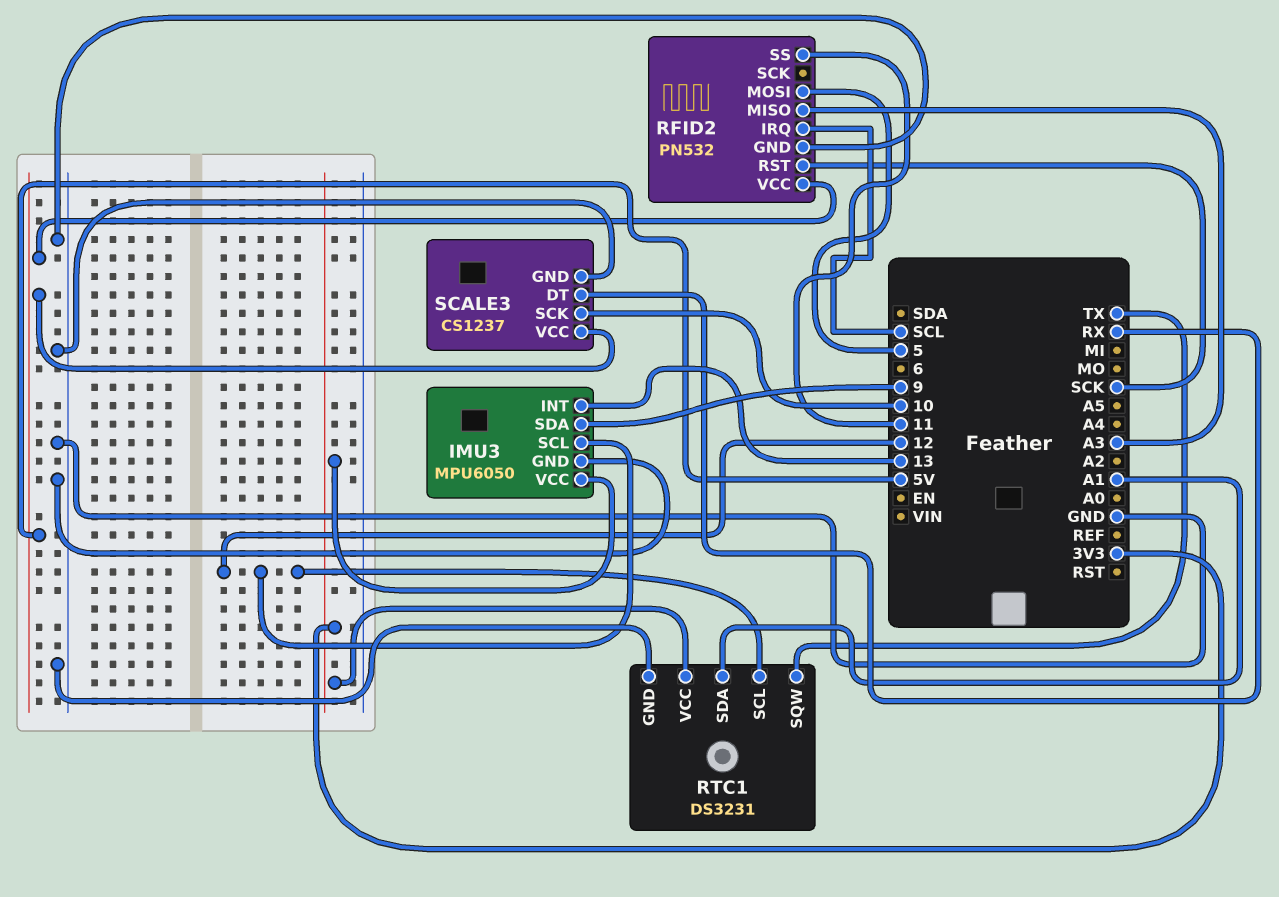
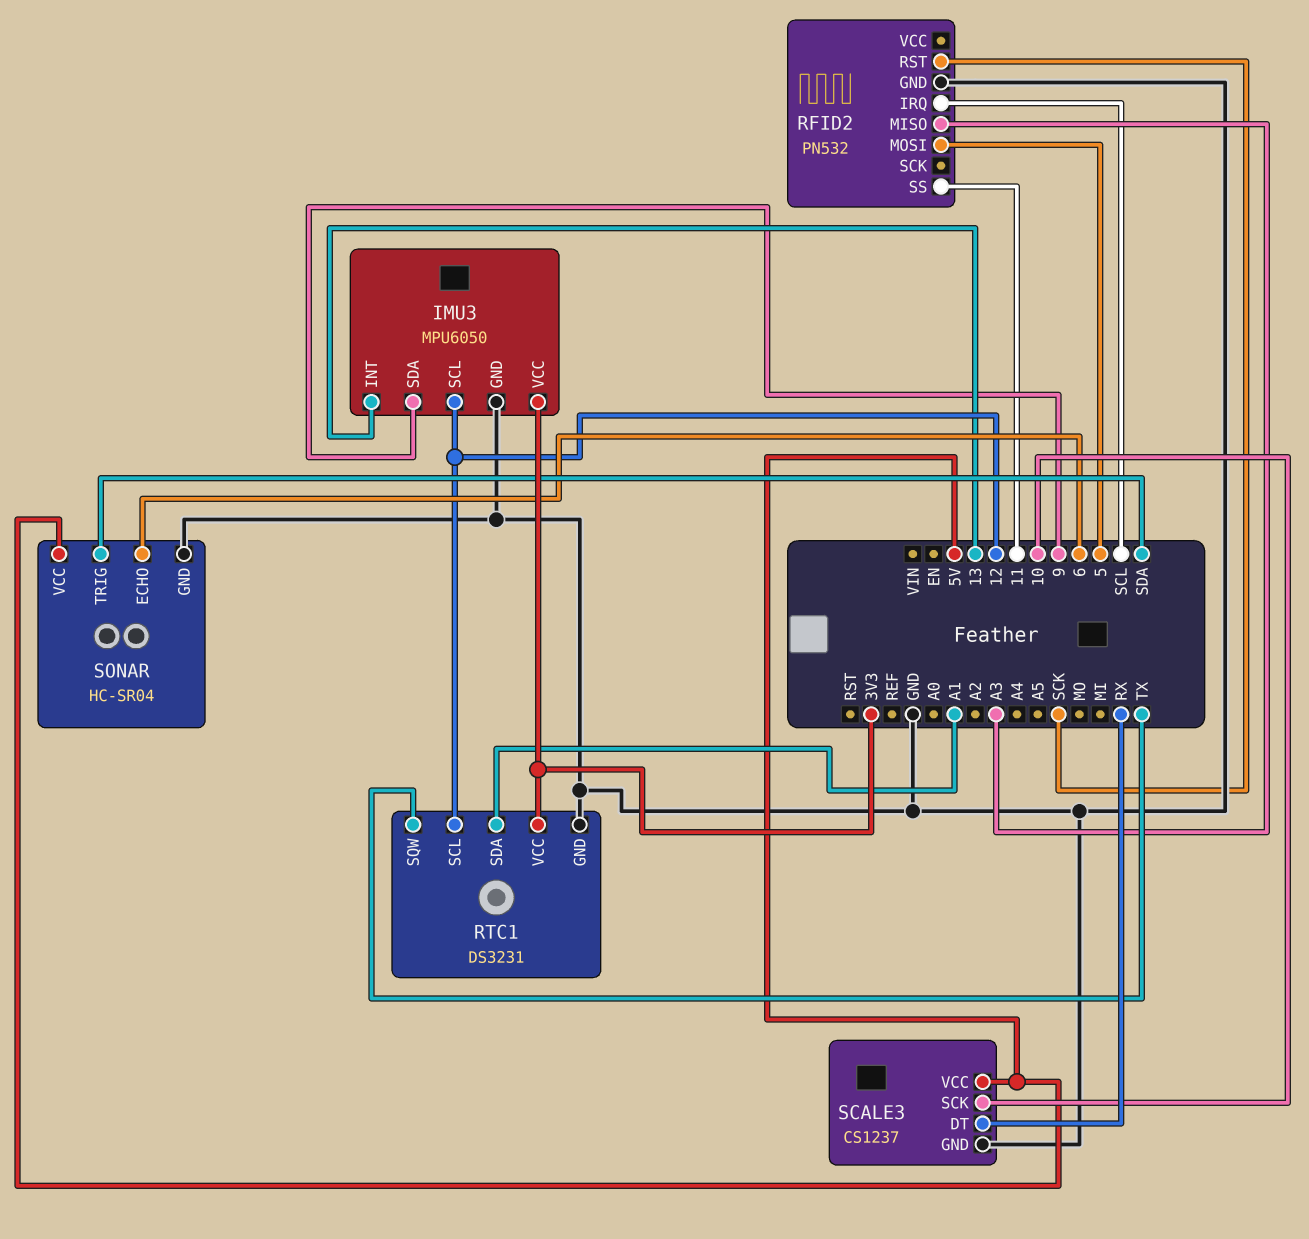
RFID2 pin VCC: 5V -> none
SONAR: none -> HC-SR04
SONAR pin ECHO: none -> 6
SONAR pin GND: none -> GND
SONAR pin TRIG: none -> SDA
SONAR pin VCC: none -> 5V

